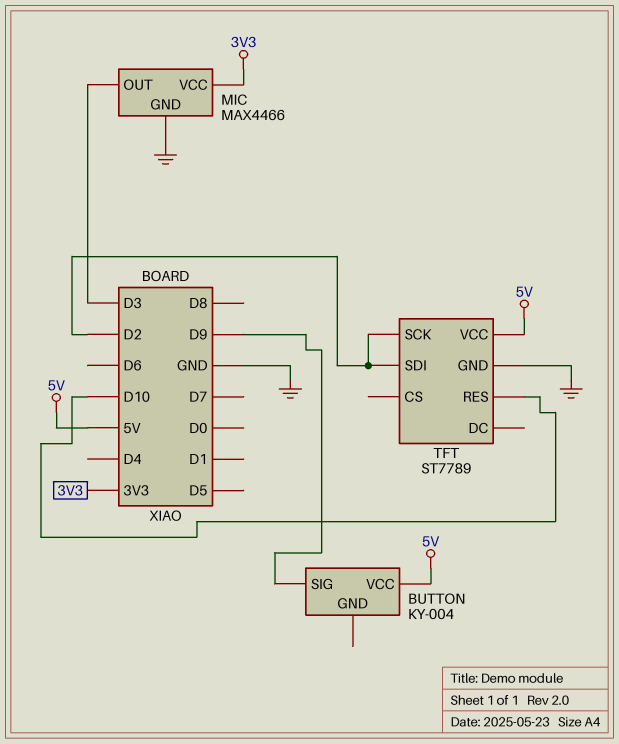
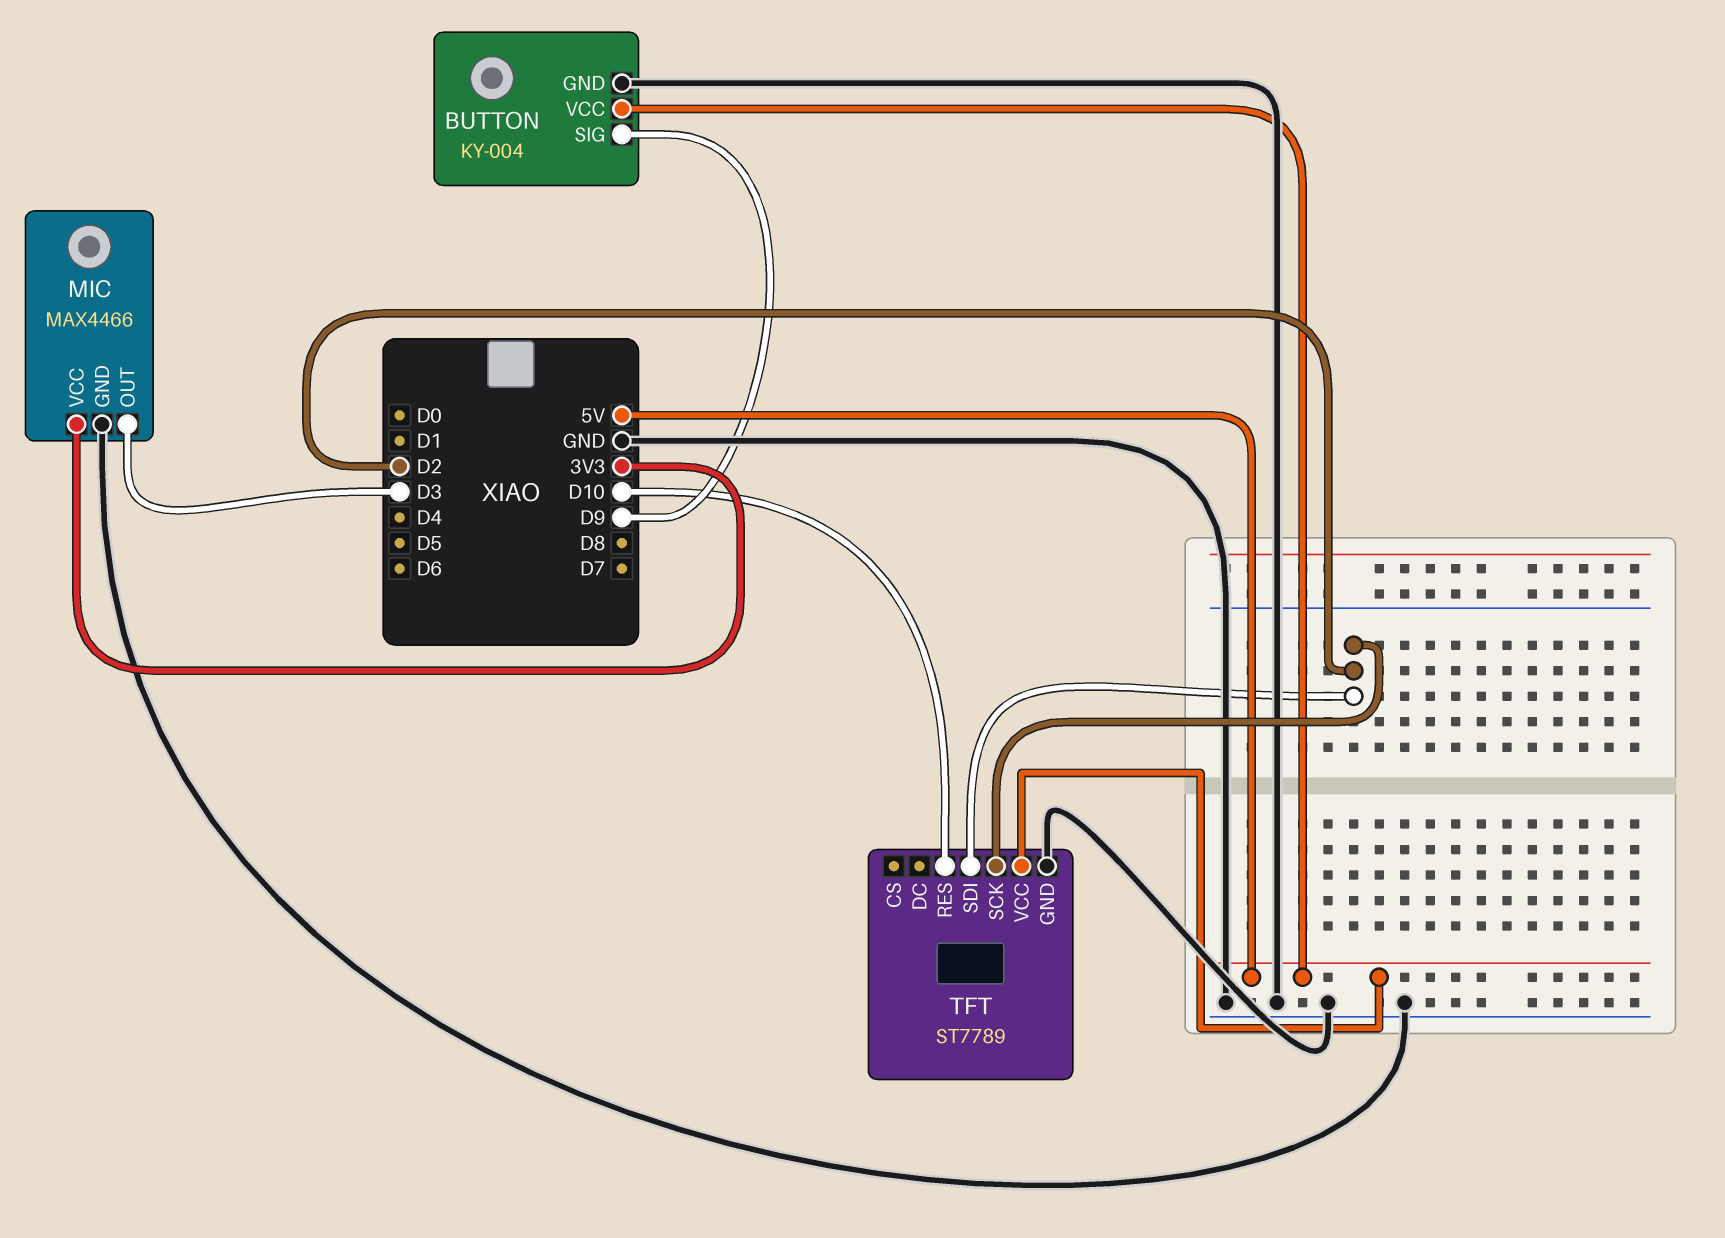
BUTTON pin GND: none -> GND

